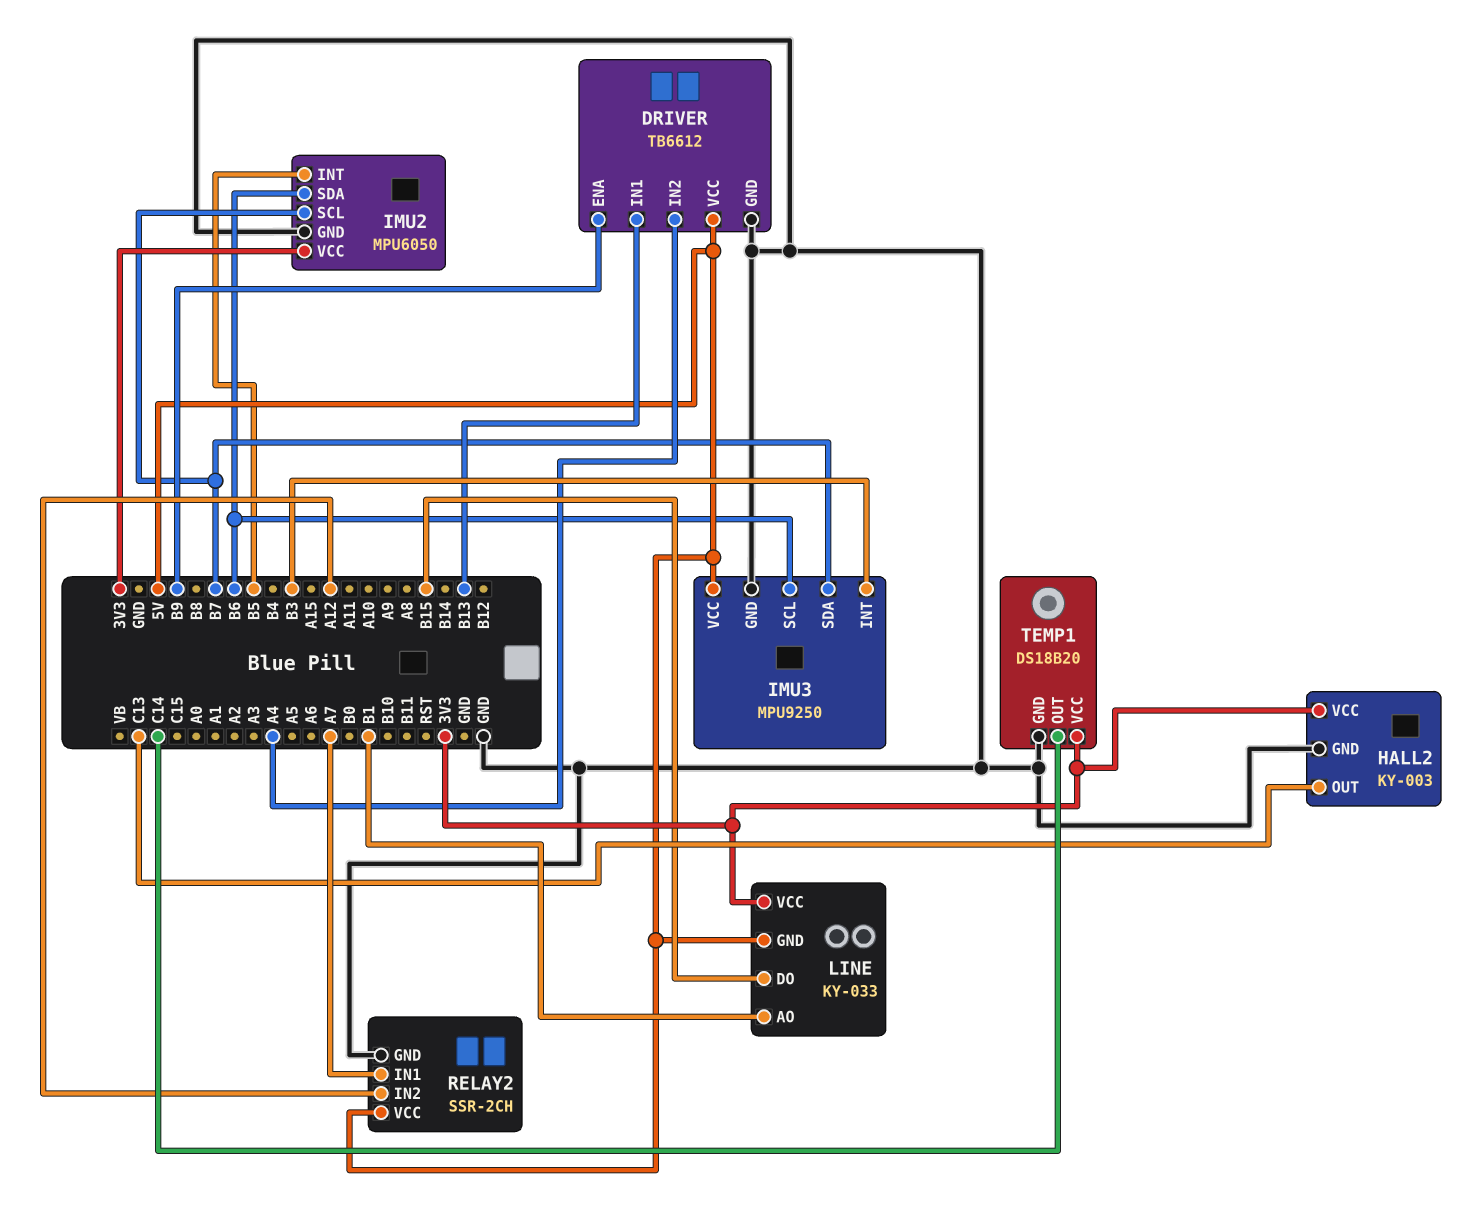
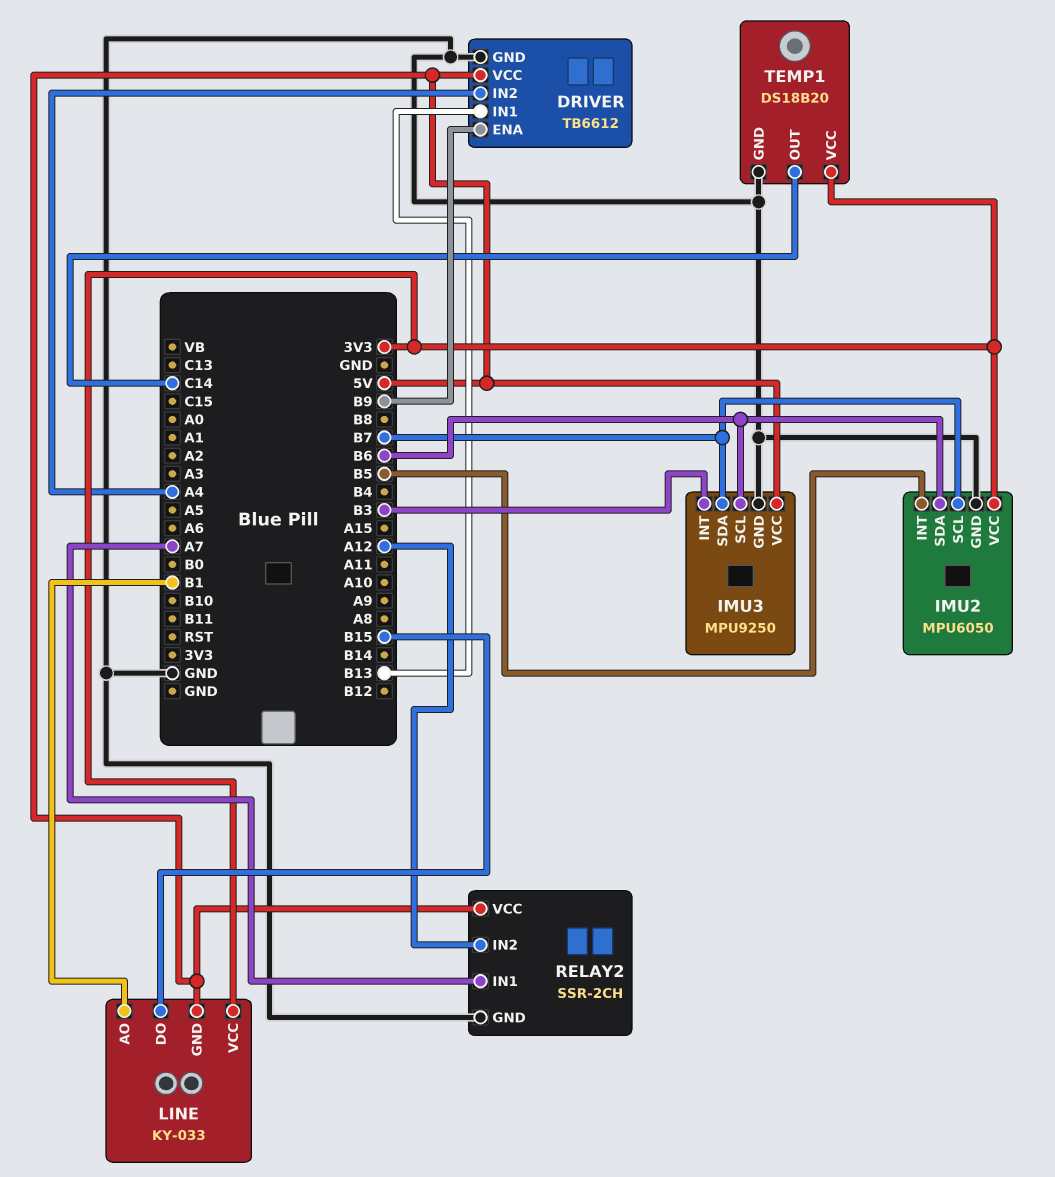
HALL2: KY-003 -> none
HALL2 pin GND: GND -> none
HALL2 pin OUT: C13 -> none
HALL2 pin VCC: 3V3 -> none

